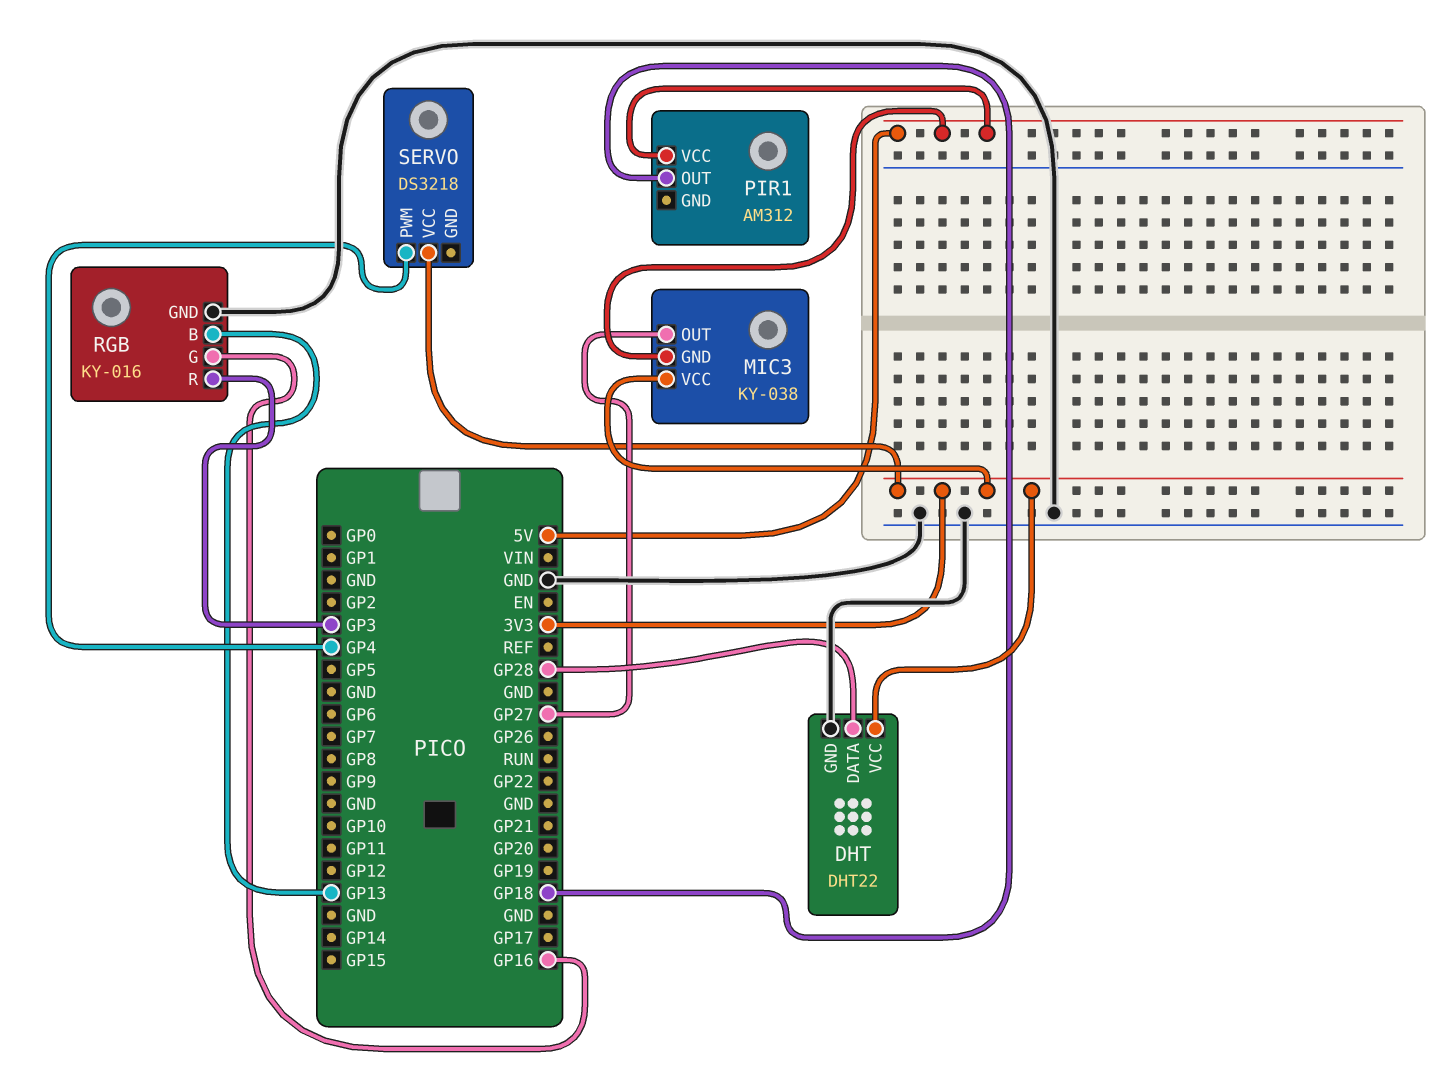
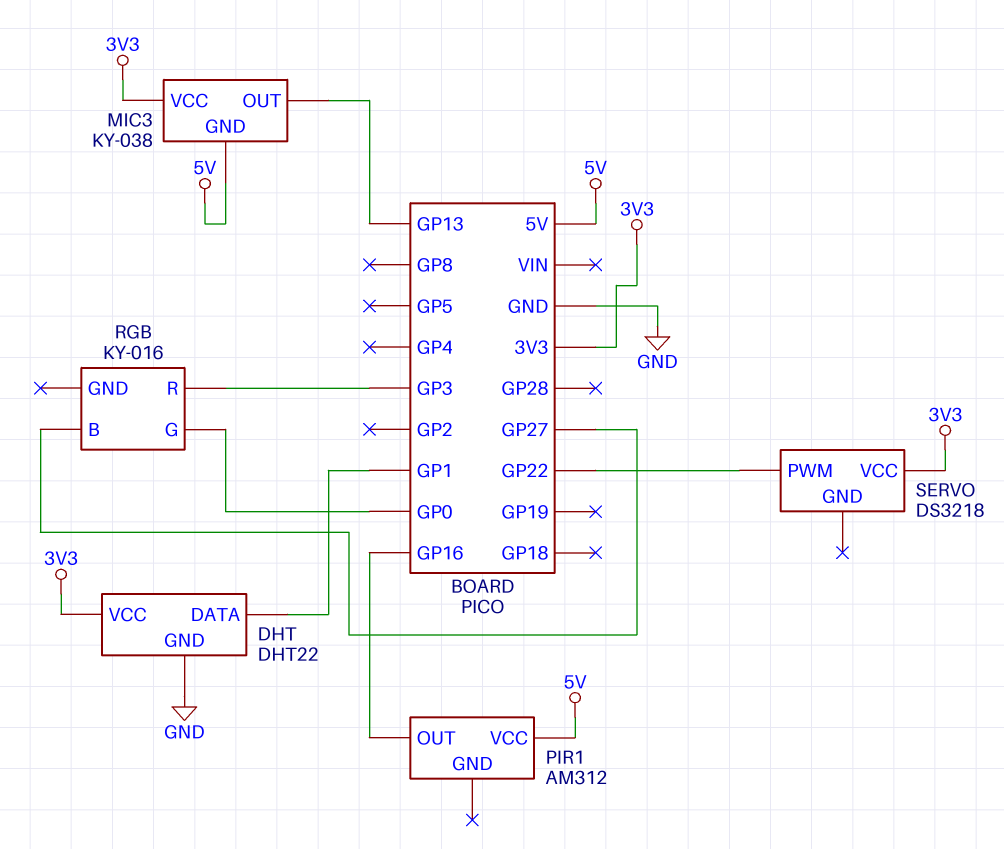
DHT pin DATA: GP28 -> GP1
MIC3 pin OUT: GP27 -> GP13
PIR1 pin OUT: GP18 -> GP16
RGB pin B: GP13 -> GP27
RGB pin G: GP16 -> GP0
RGB pin GND: GND -> none
SERVO pin PWM: GP4 -> GP22

